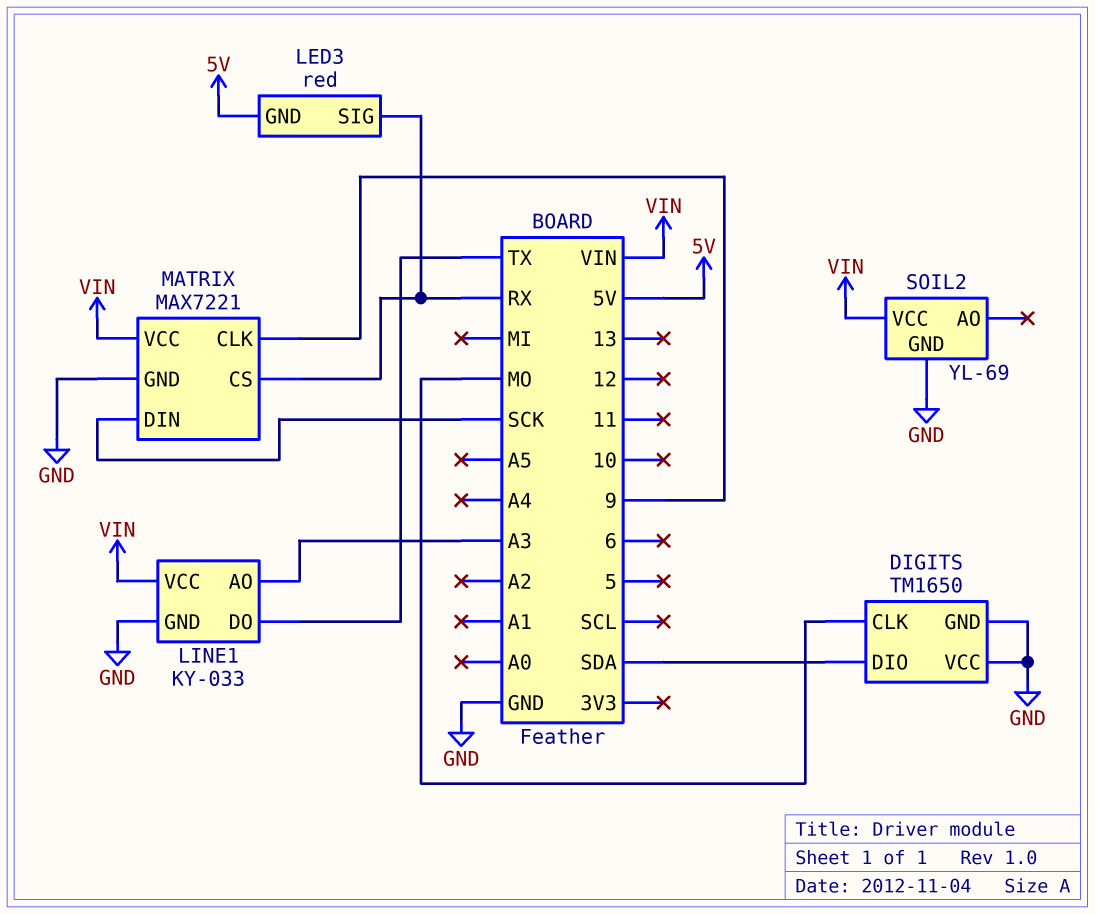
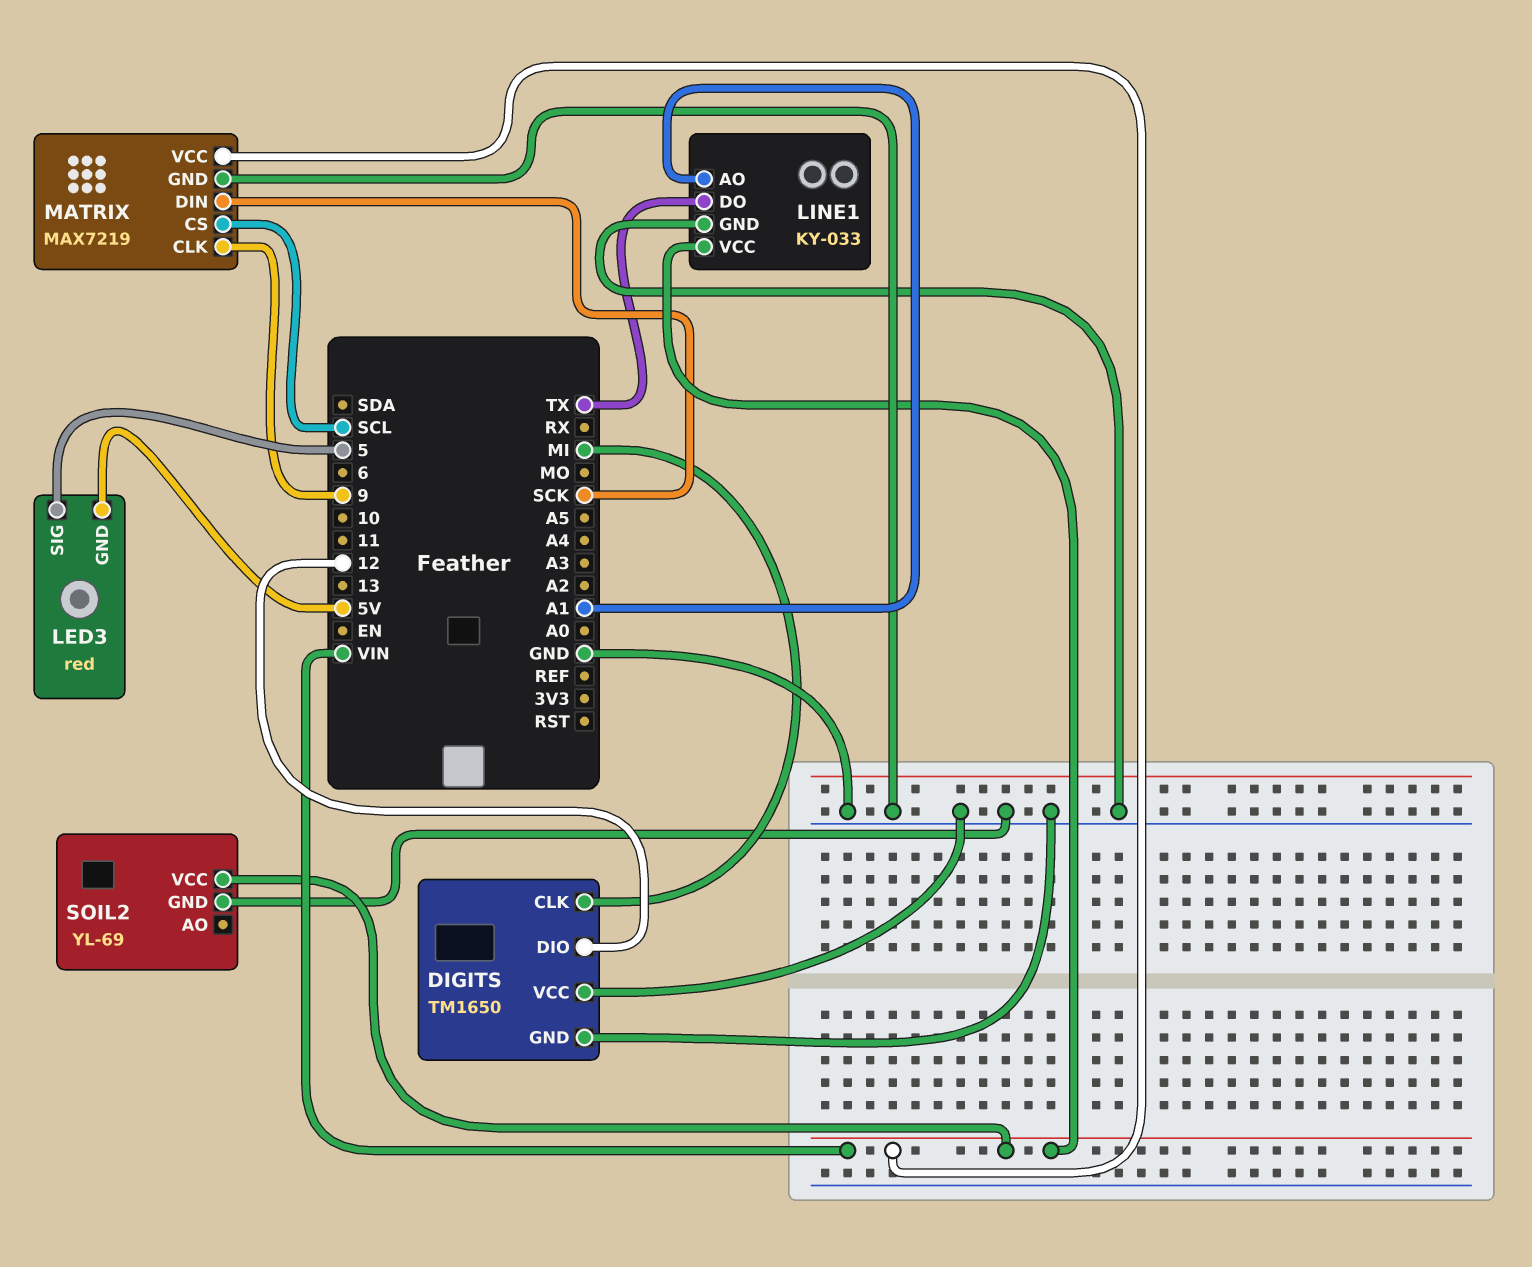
DIGITS pin CLK: MO -> MI
DIGITS pin DIO: SDA -> 12
LED3 pin SIG: RX -> 5
LINE1 pin AO: A3 -> A1
MATRIX: MAX7221 -> MAX7219
MATRIX pin CS: RX -> SCL

